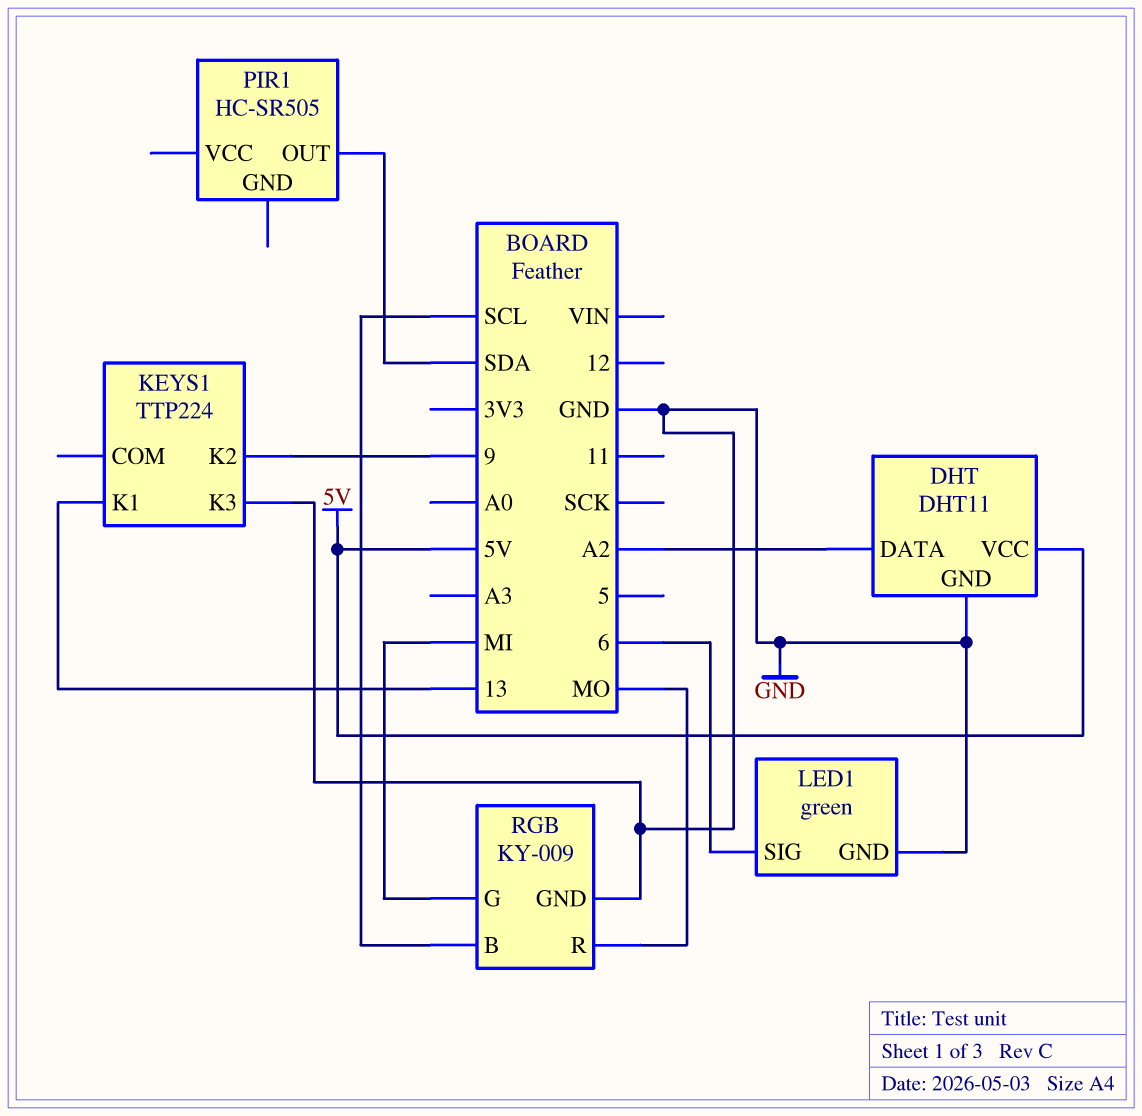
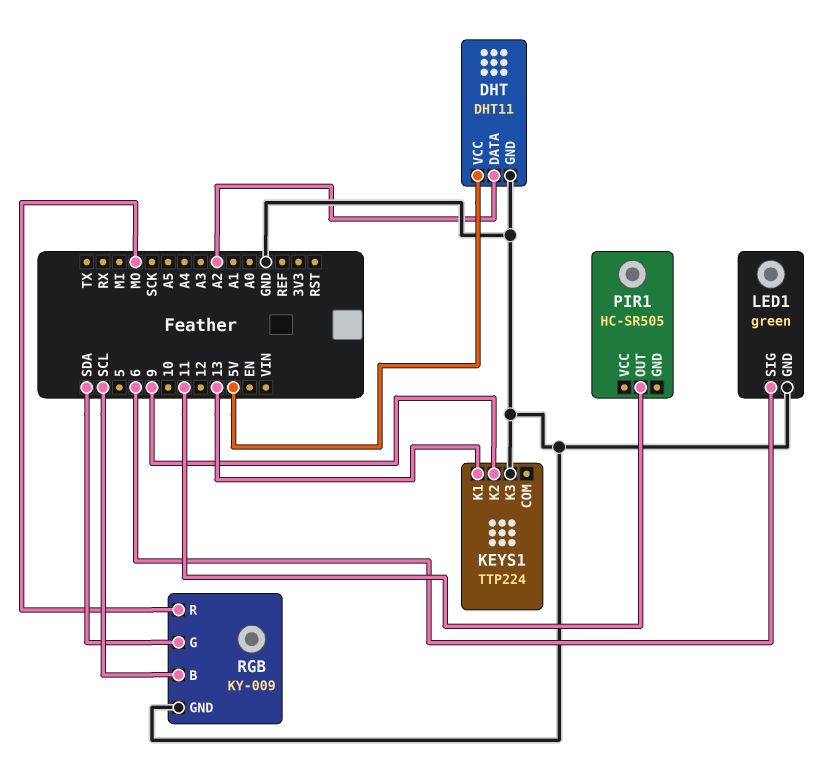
PIR1 pin OUT: SDA -> 11
RGB pin G: MI -> SDA

